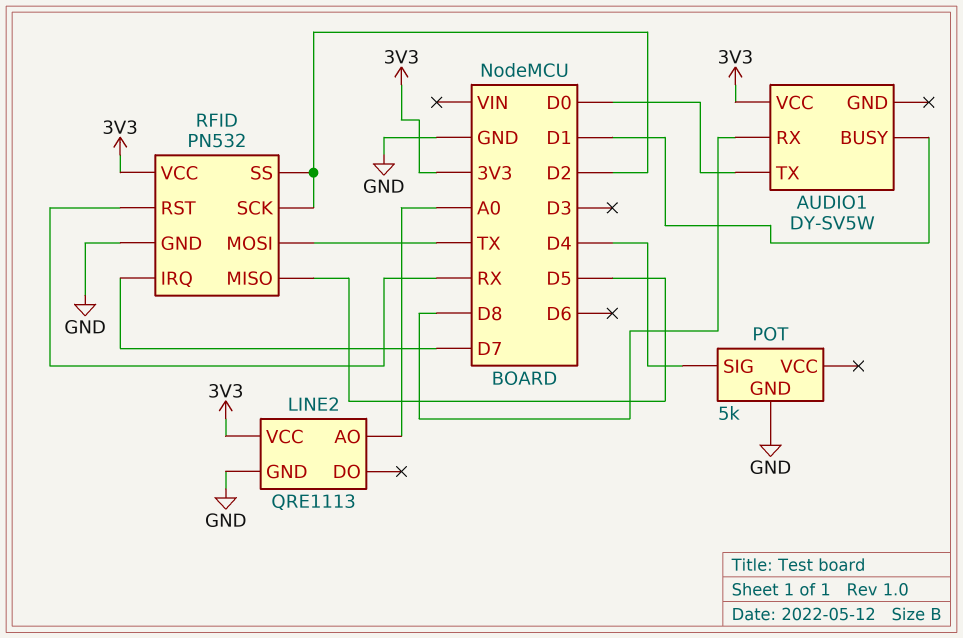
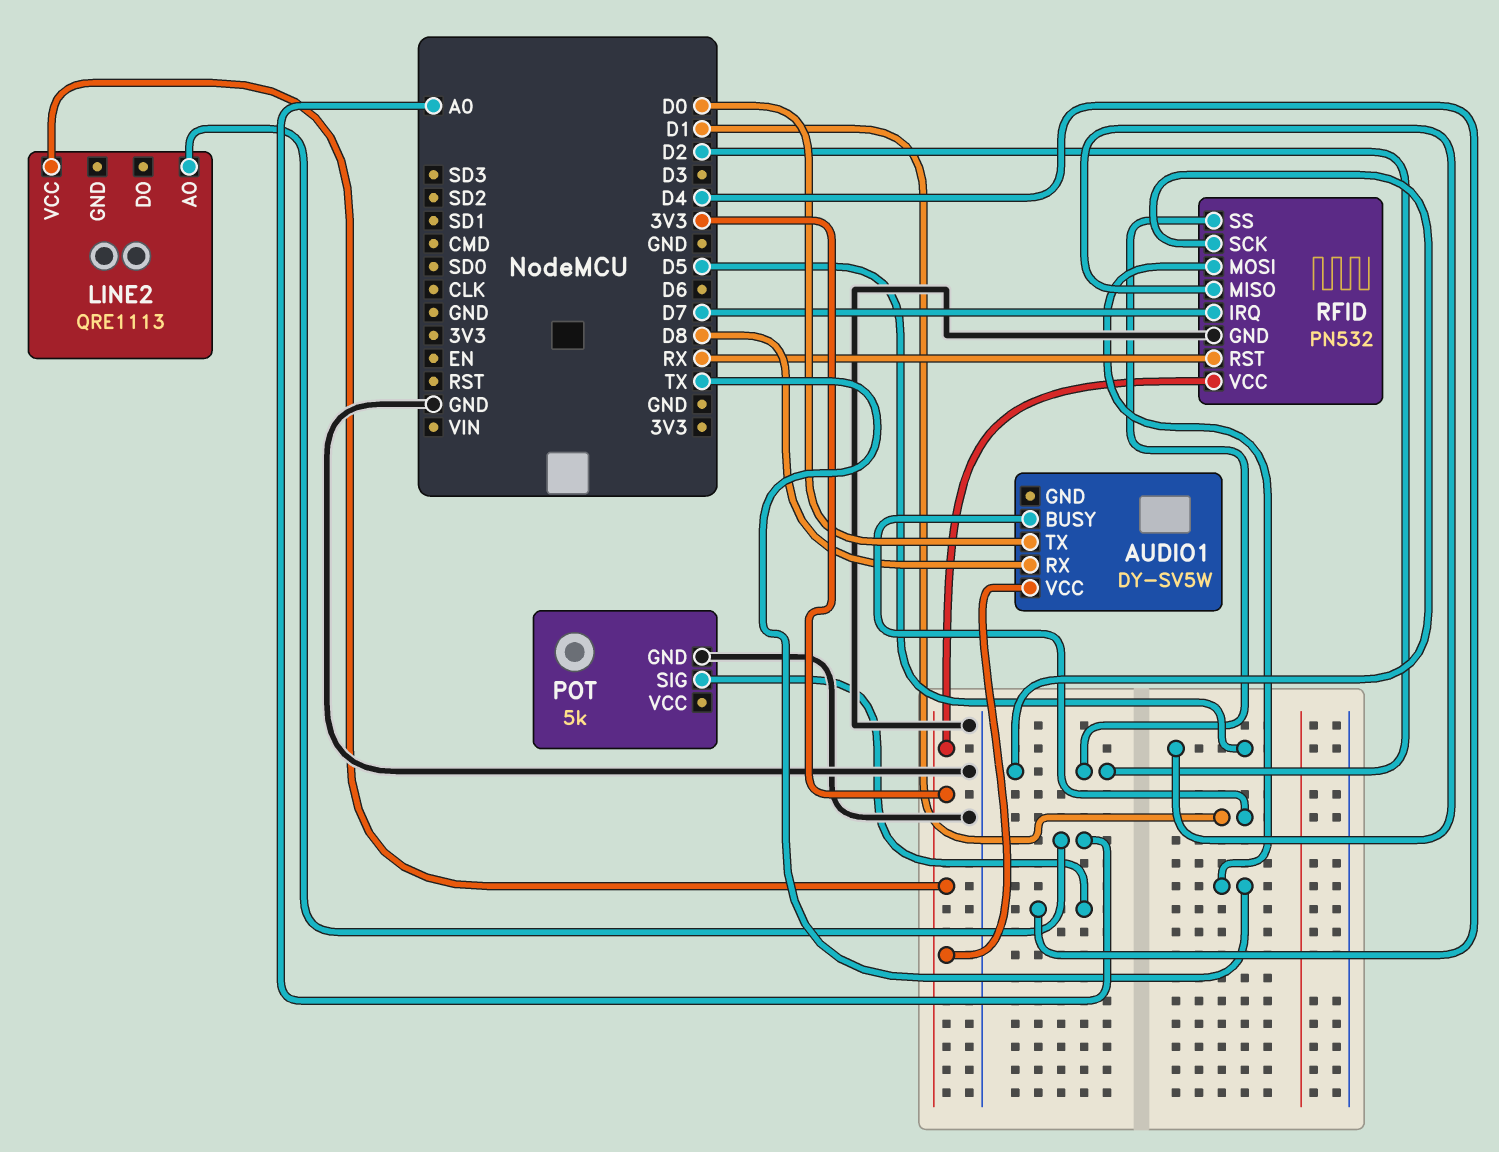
LINE2 pin GND: GND -> none

